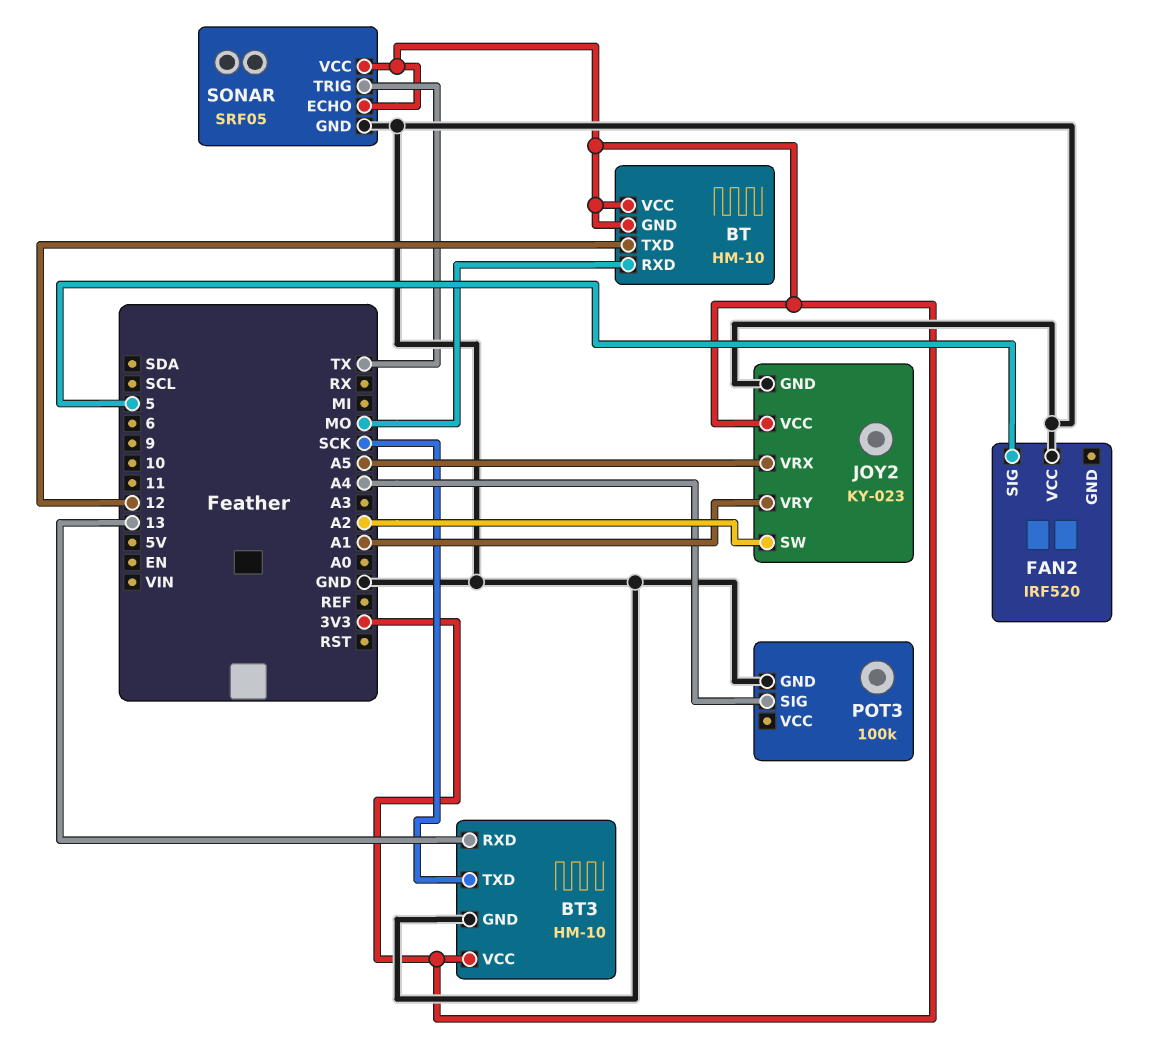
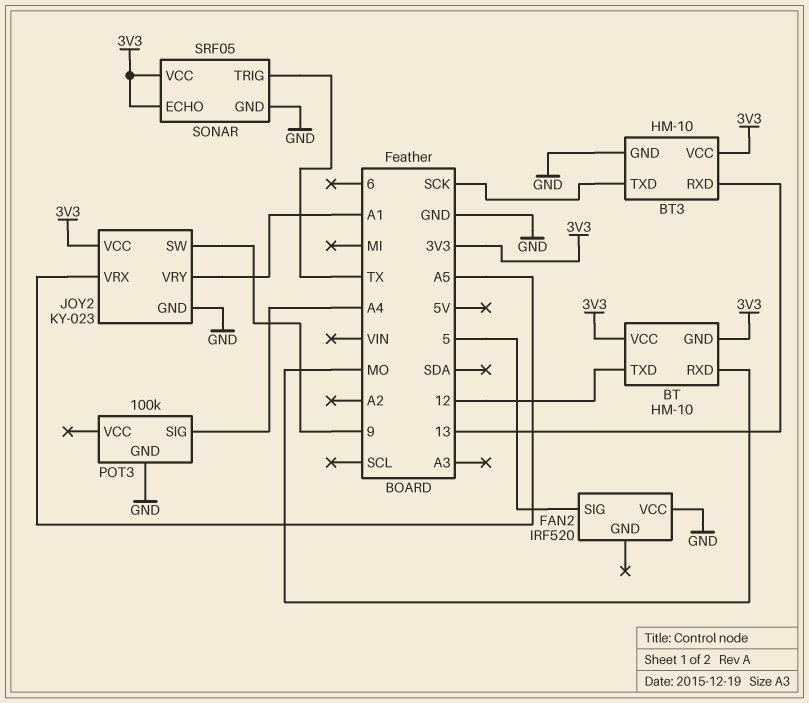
JOY2 pin SW: A2 -> 9

